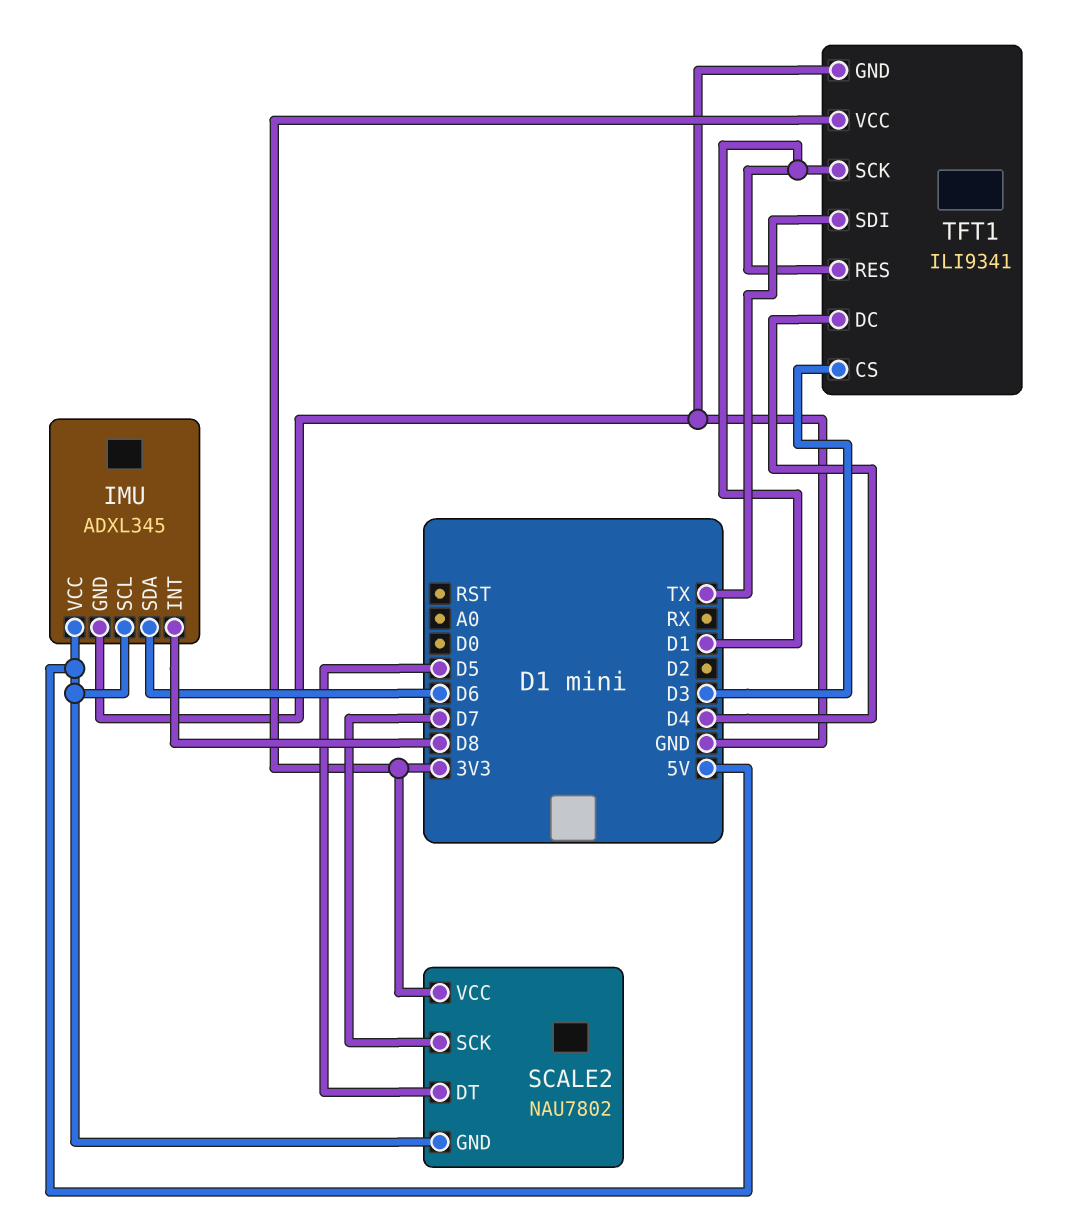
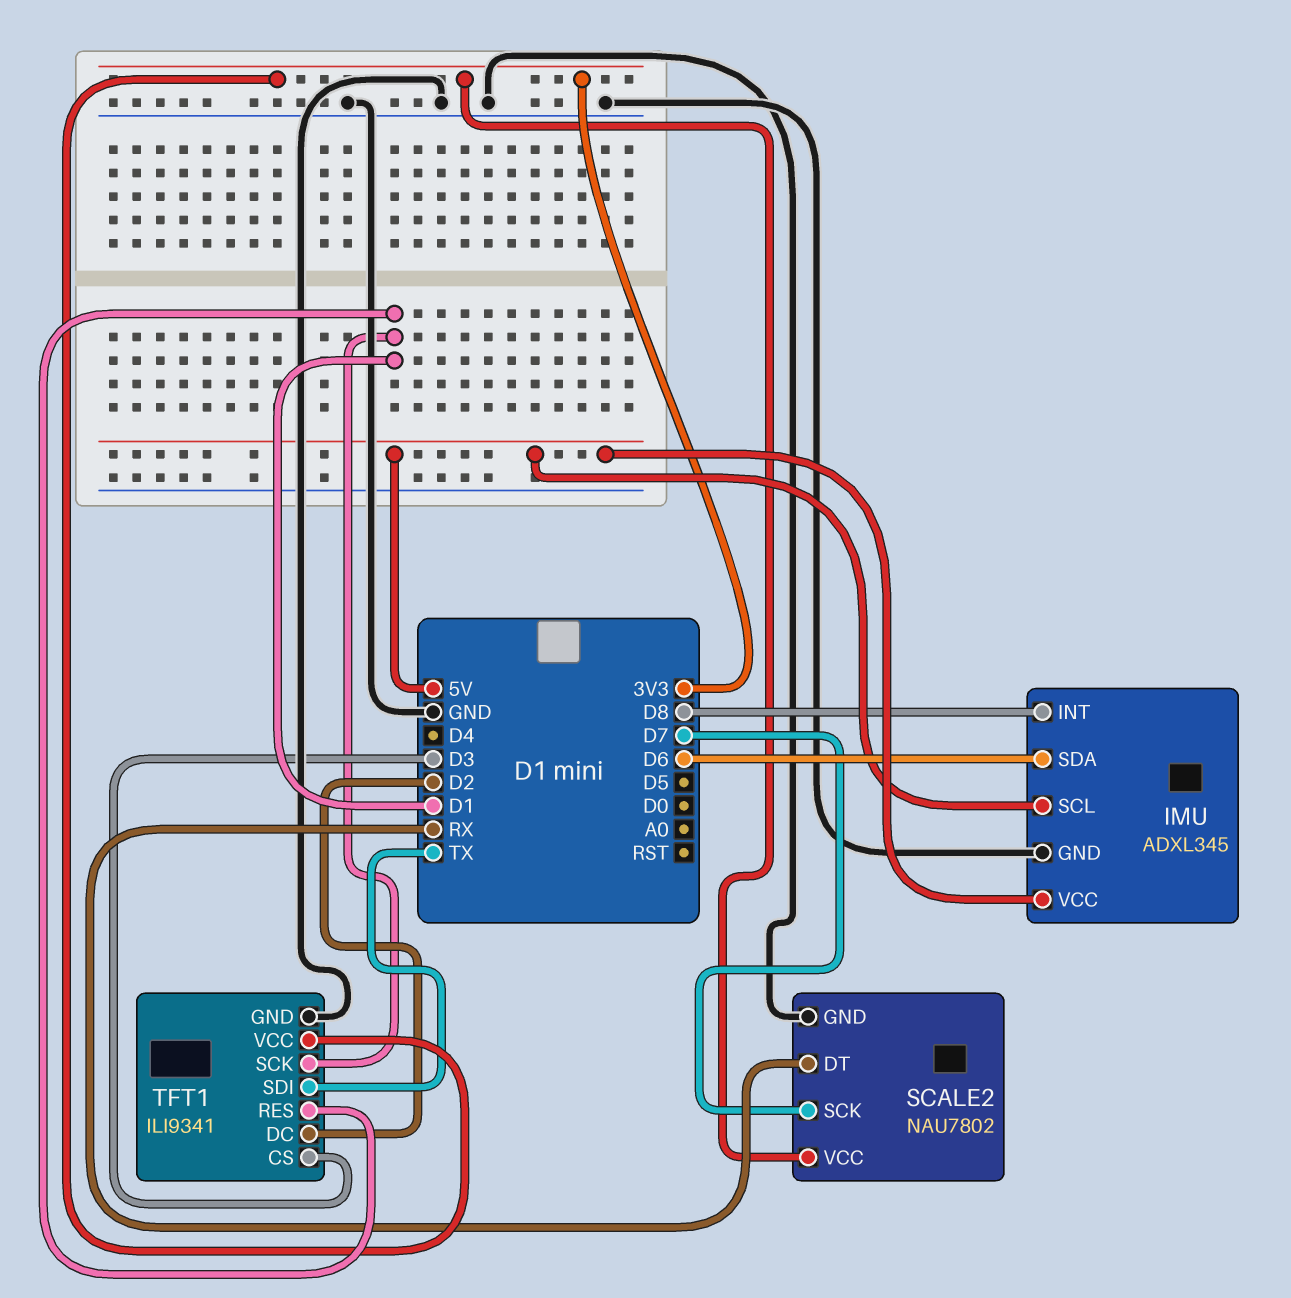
SCALE2 pin DT: D5 -> RX
SCALE2 pin GND: 5V -> GND
TFT1 pin DC: D4 -> D2

